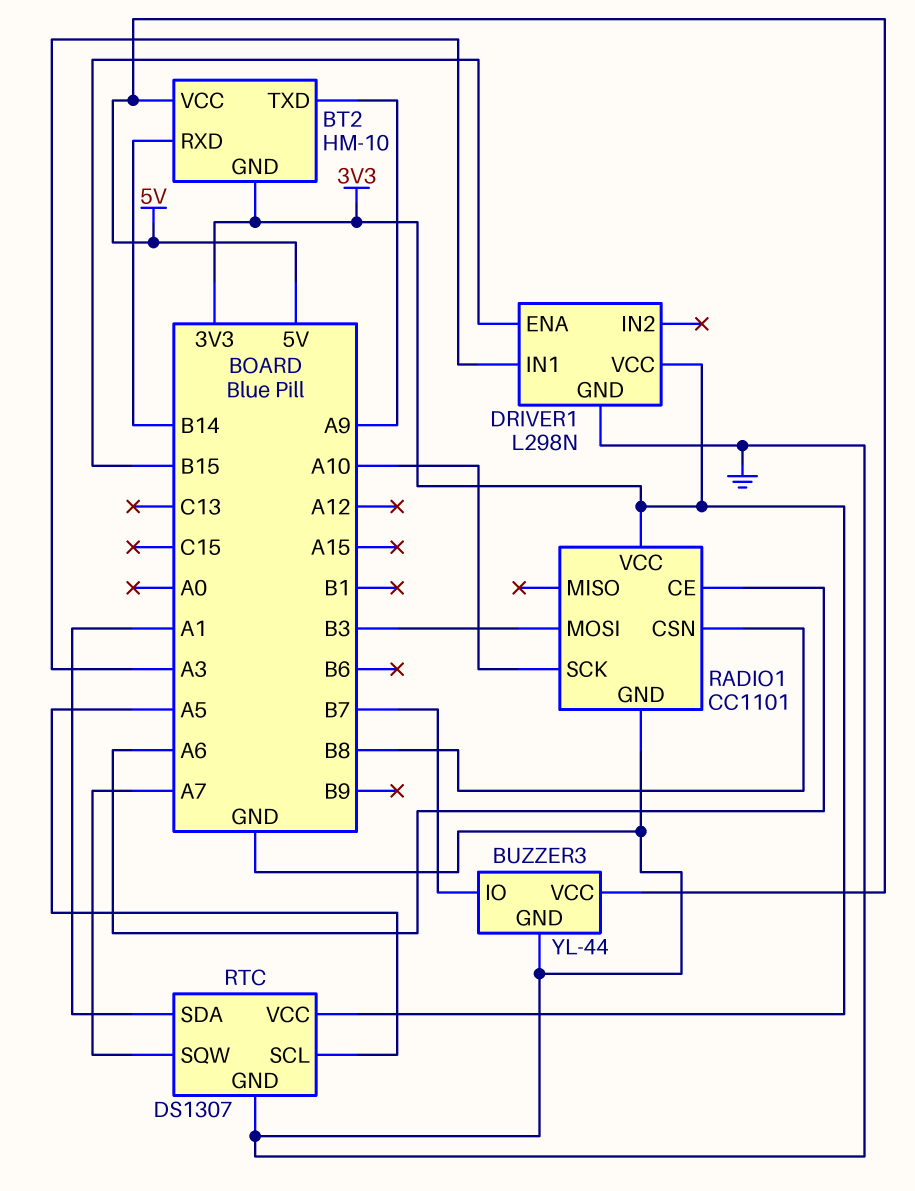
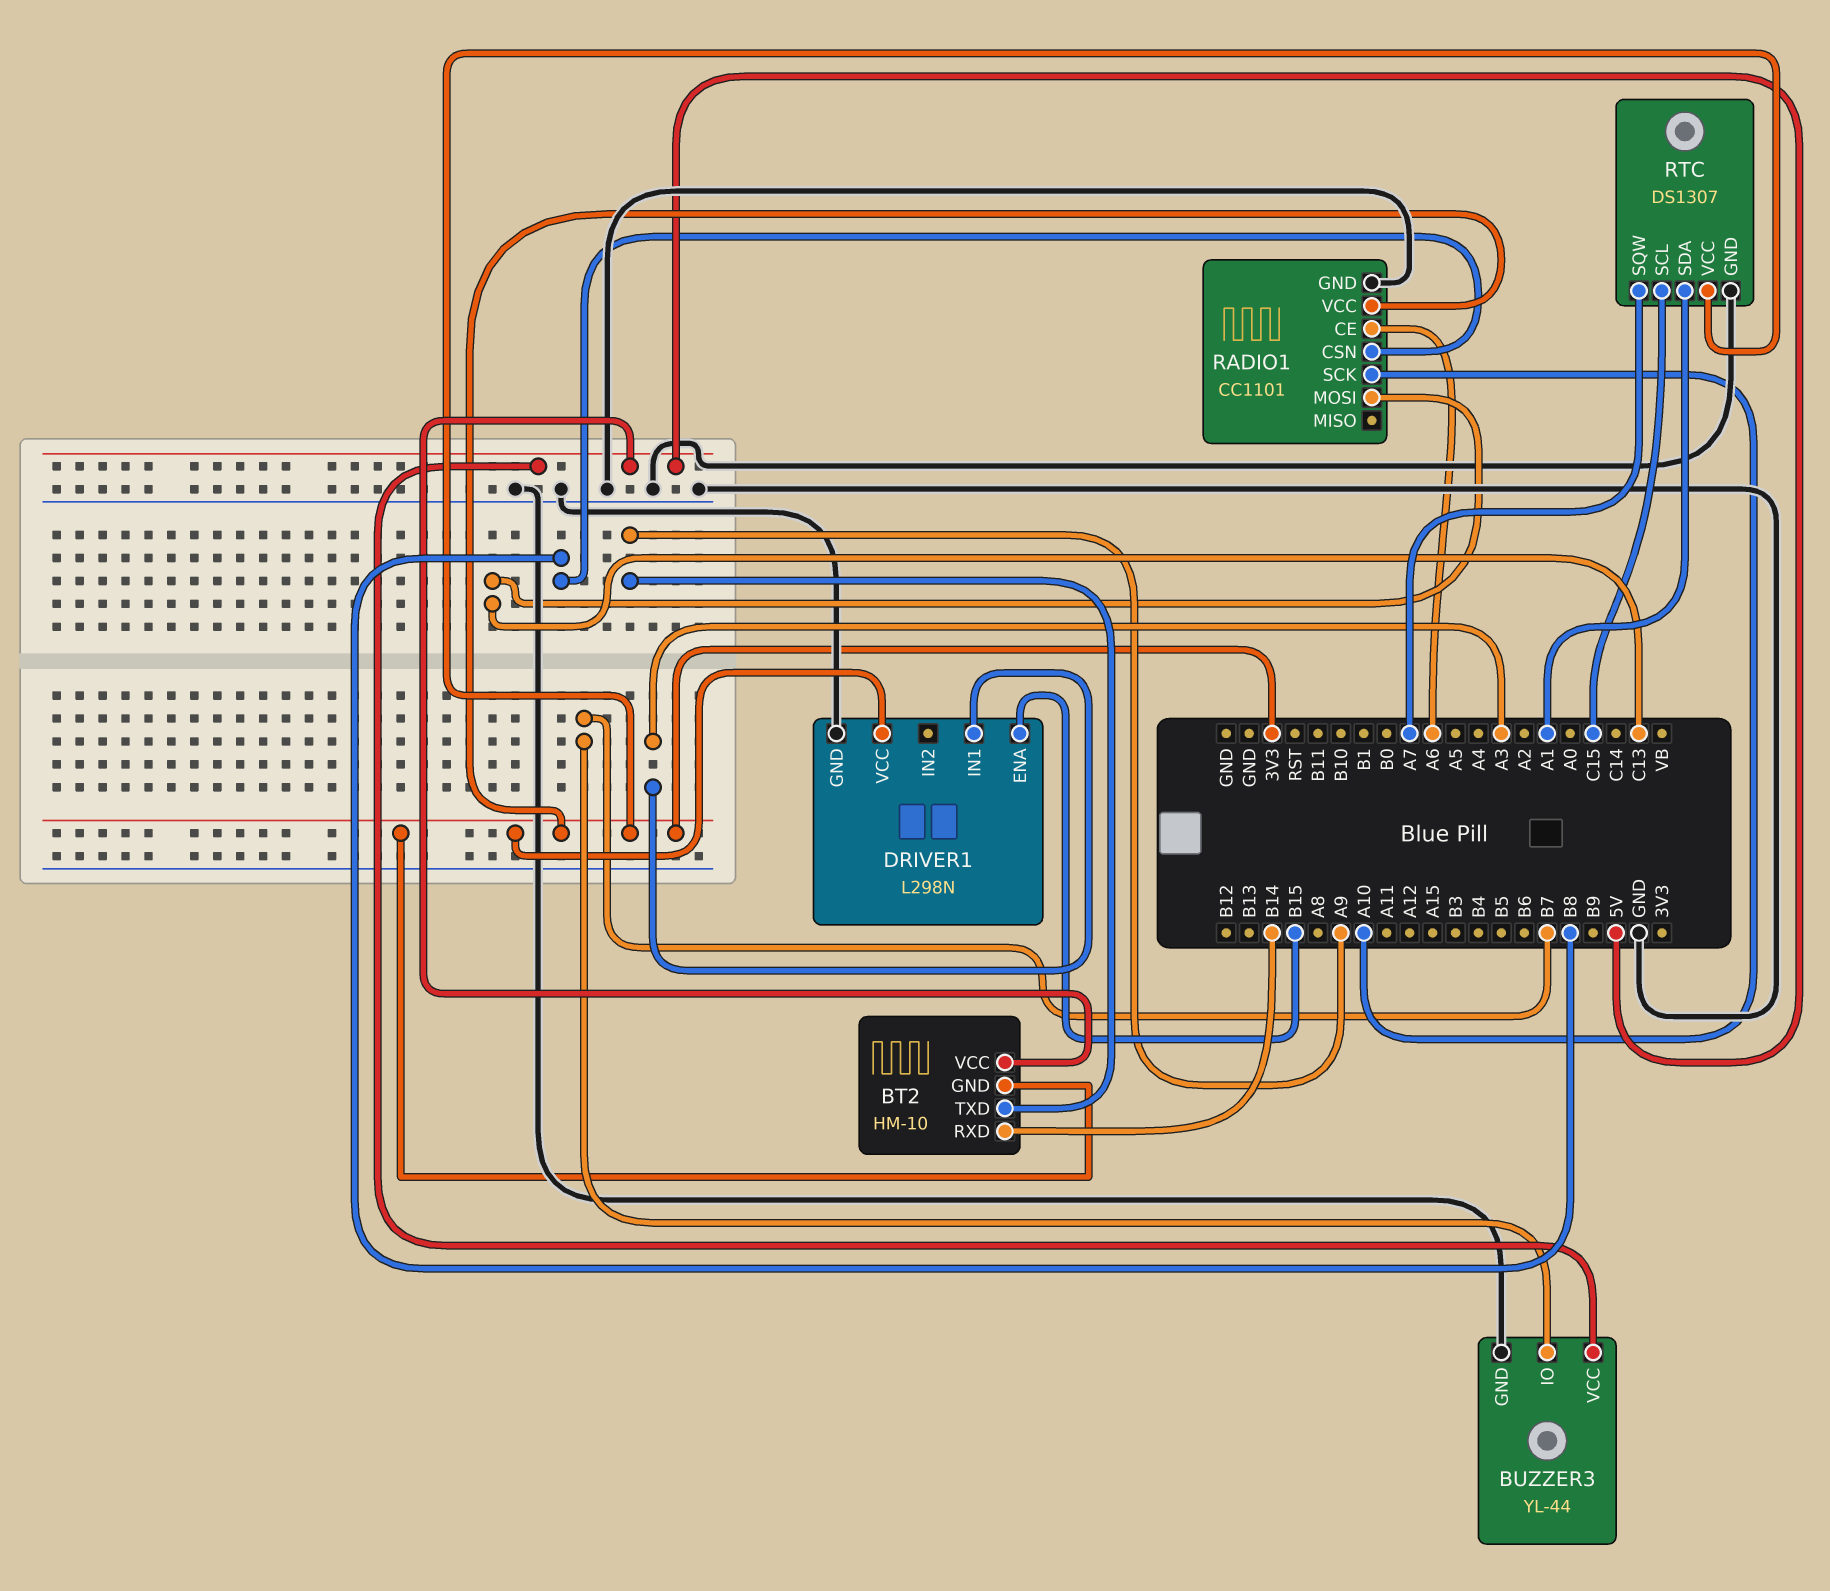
RADIO1 pin MOSI: B3 -> C13
RTC pin SCL: A5 -> C15

